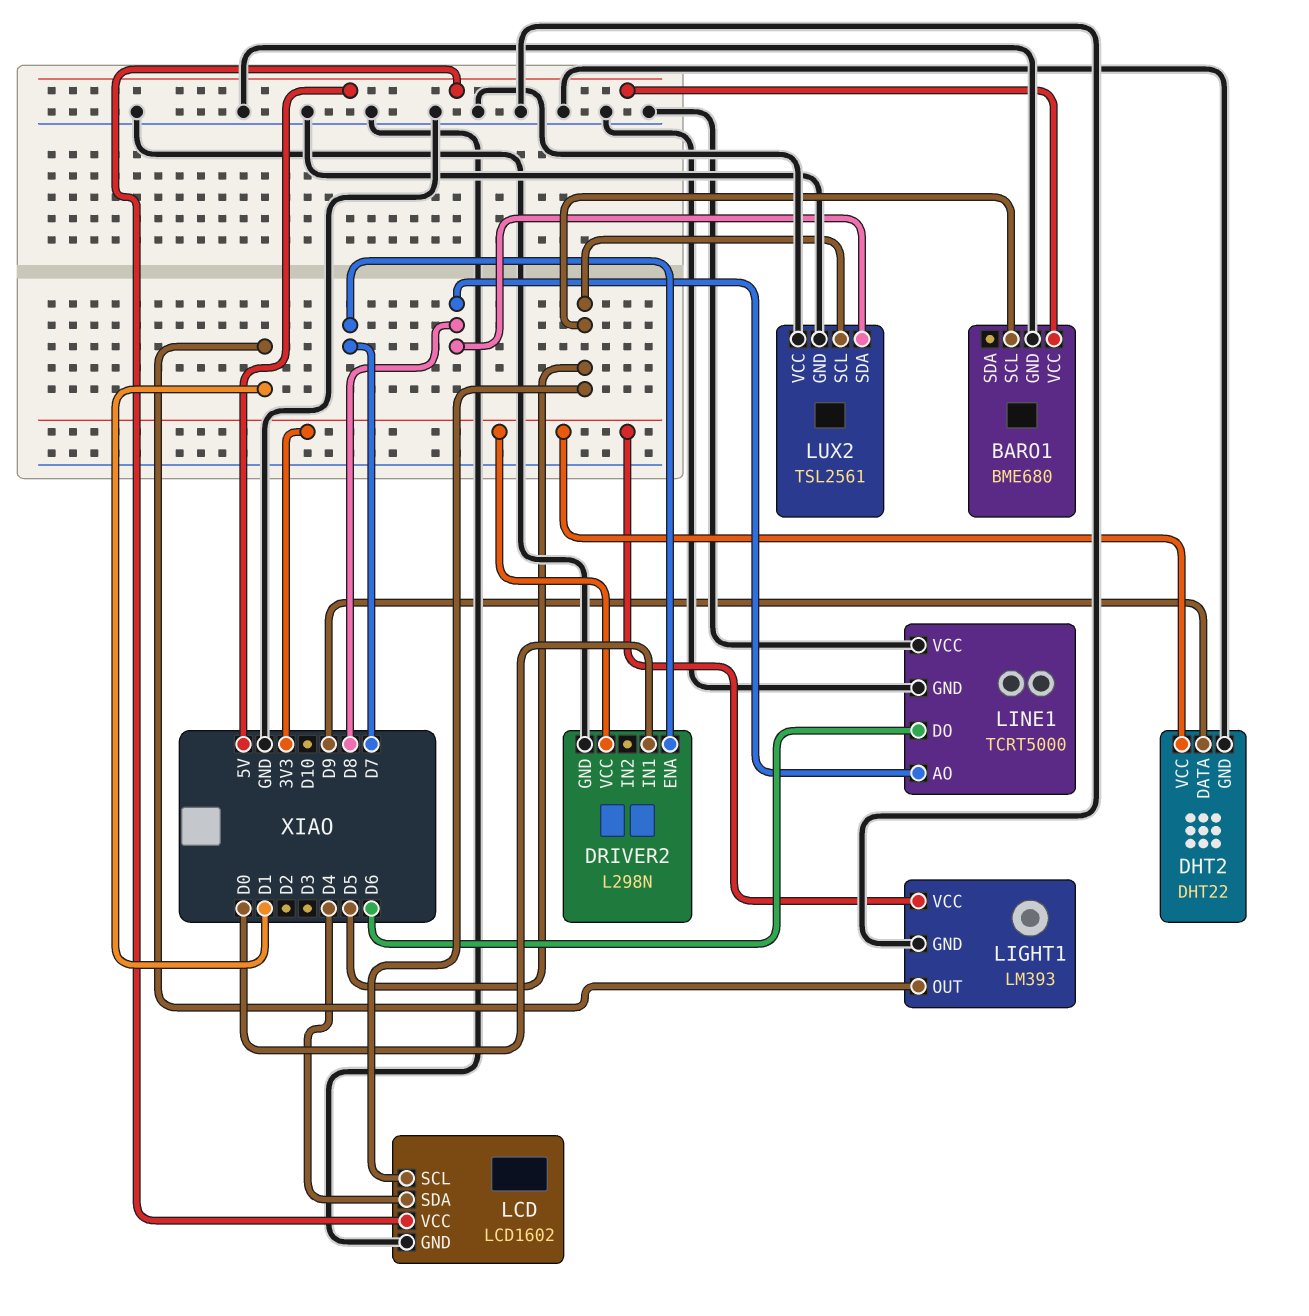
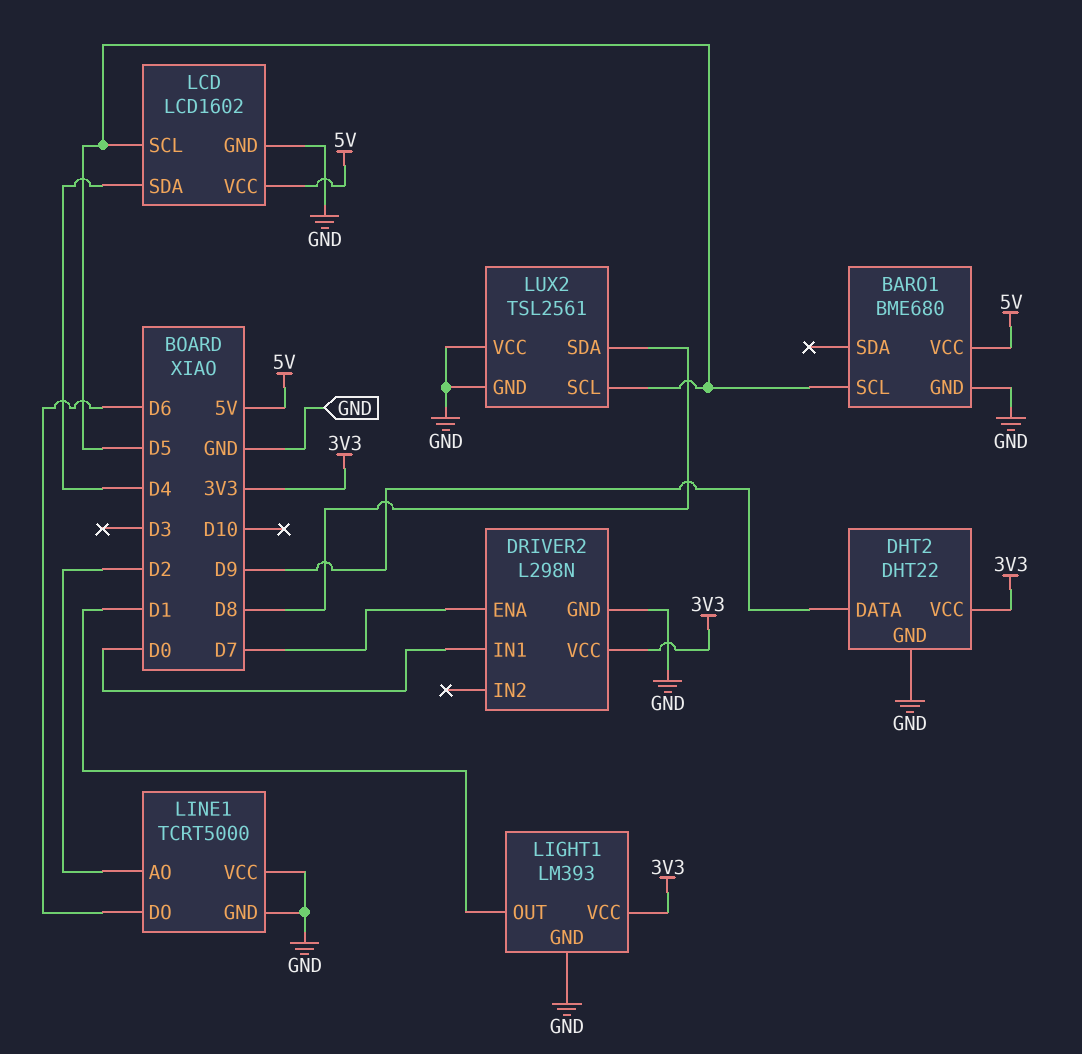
LINE1 pin AO: D8 -> D2

